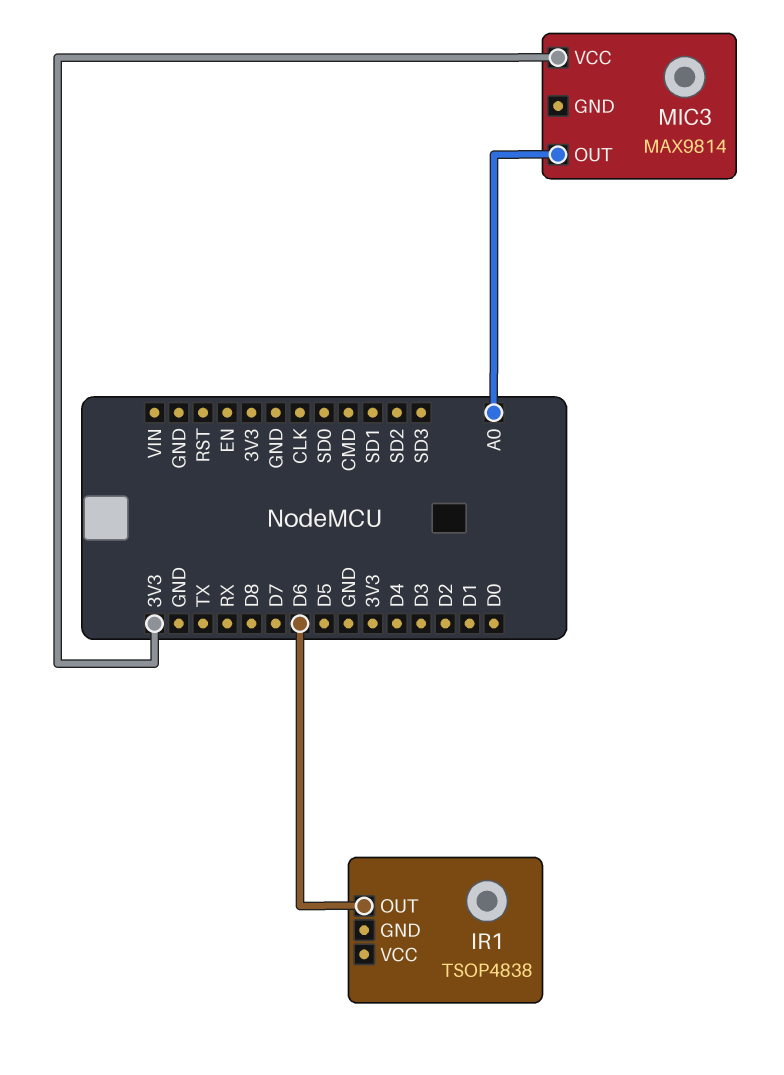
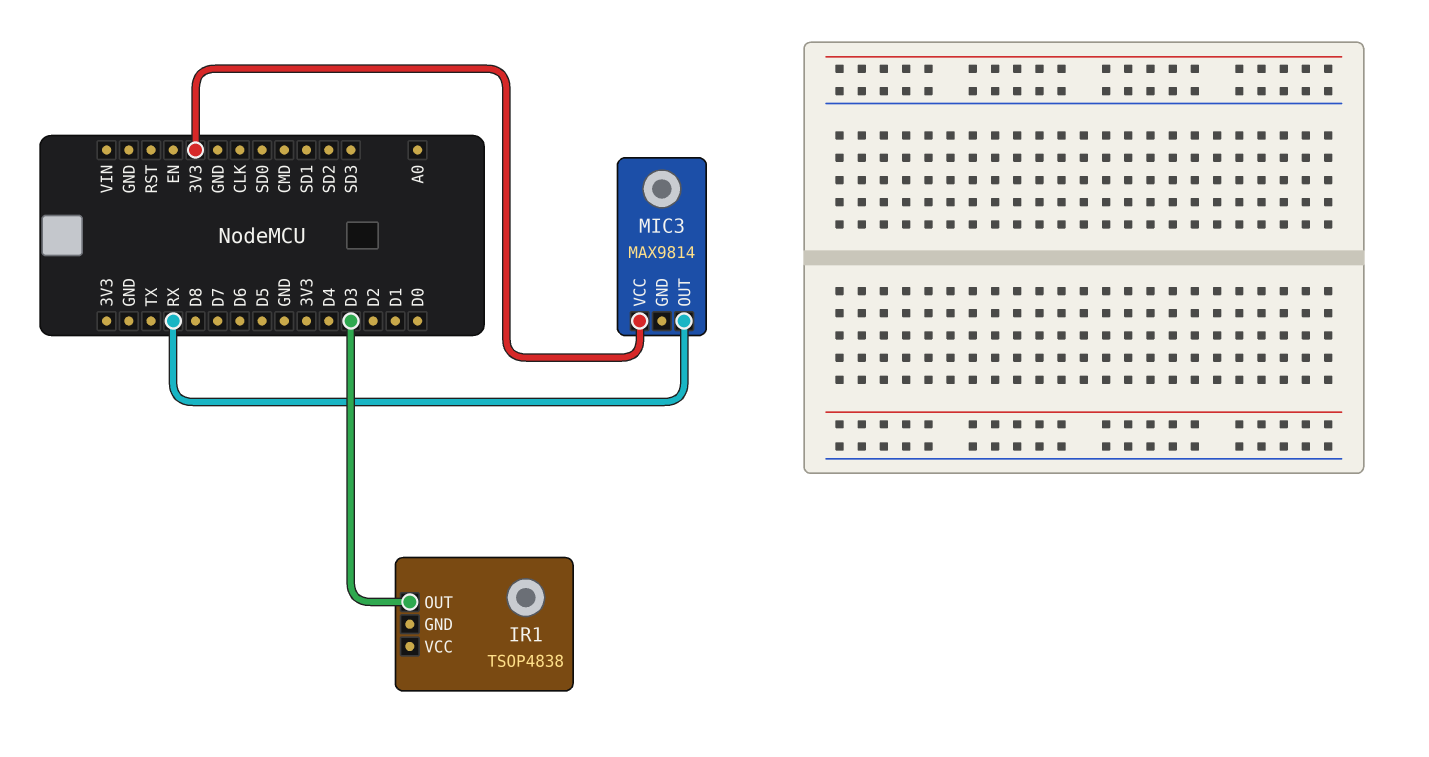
IR1 pin OUT: D6 -> D3
MIC3 pin OUT: A0 -> RX

